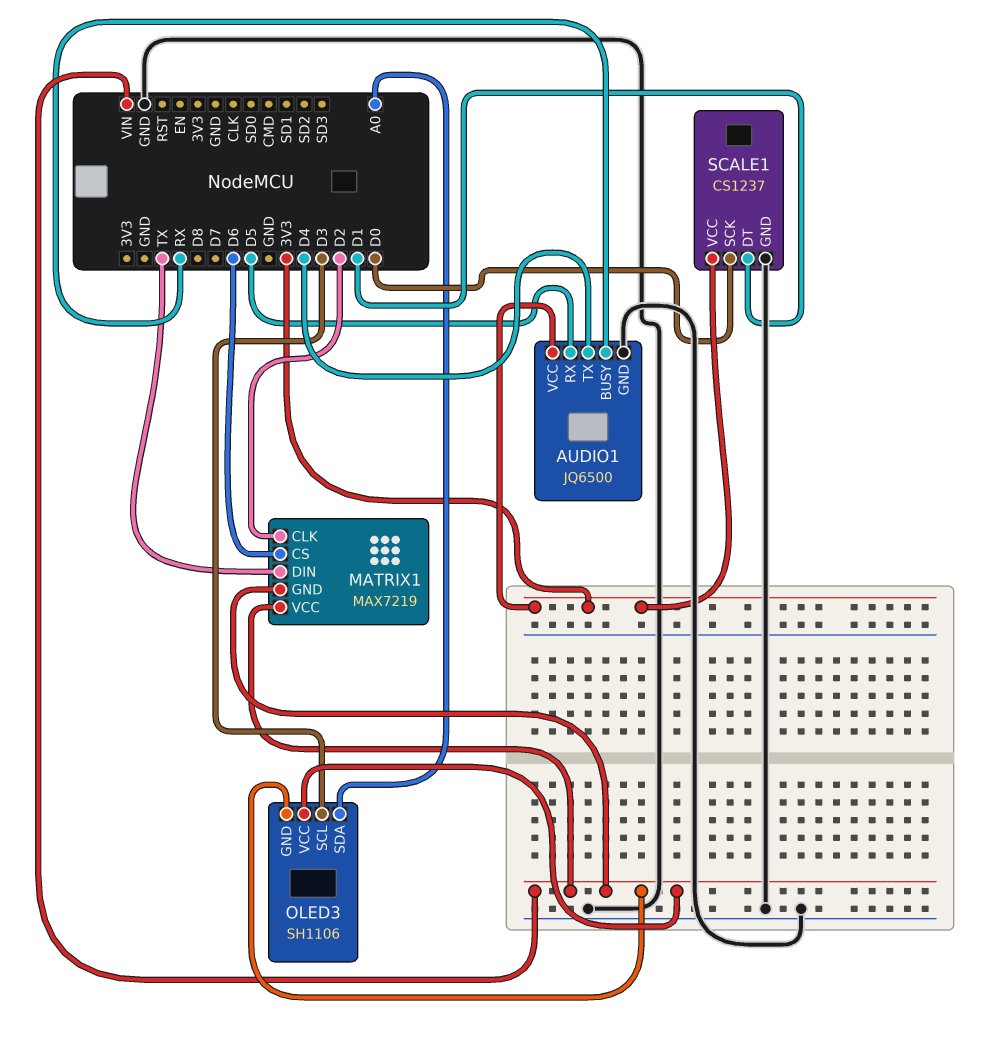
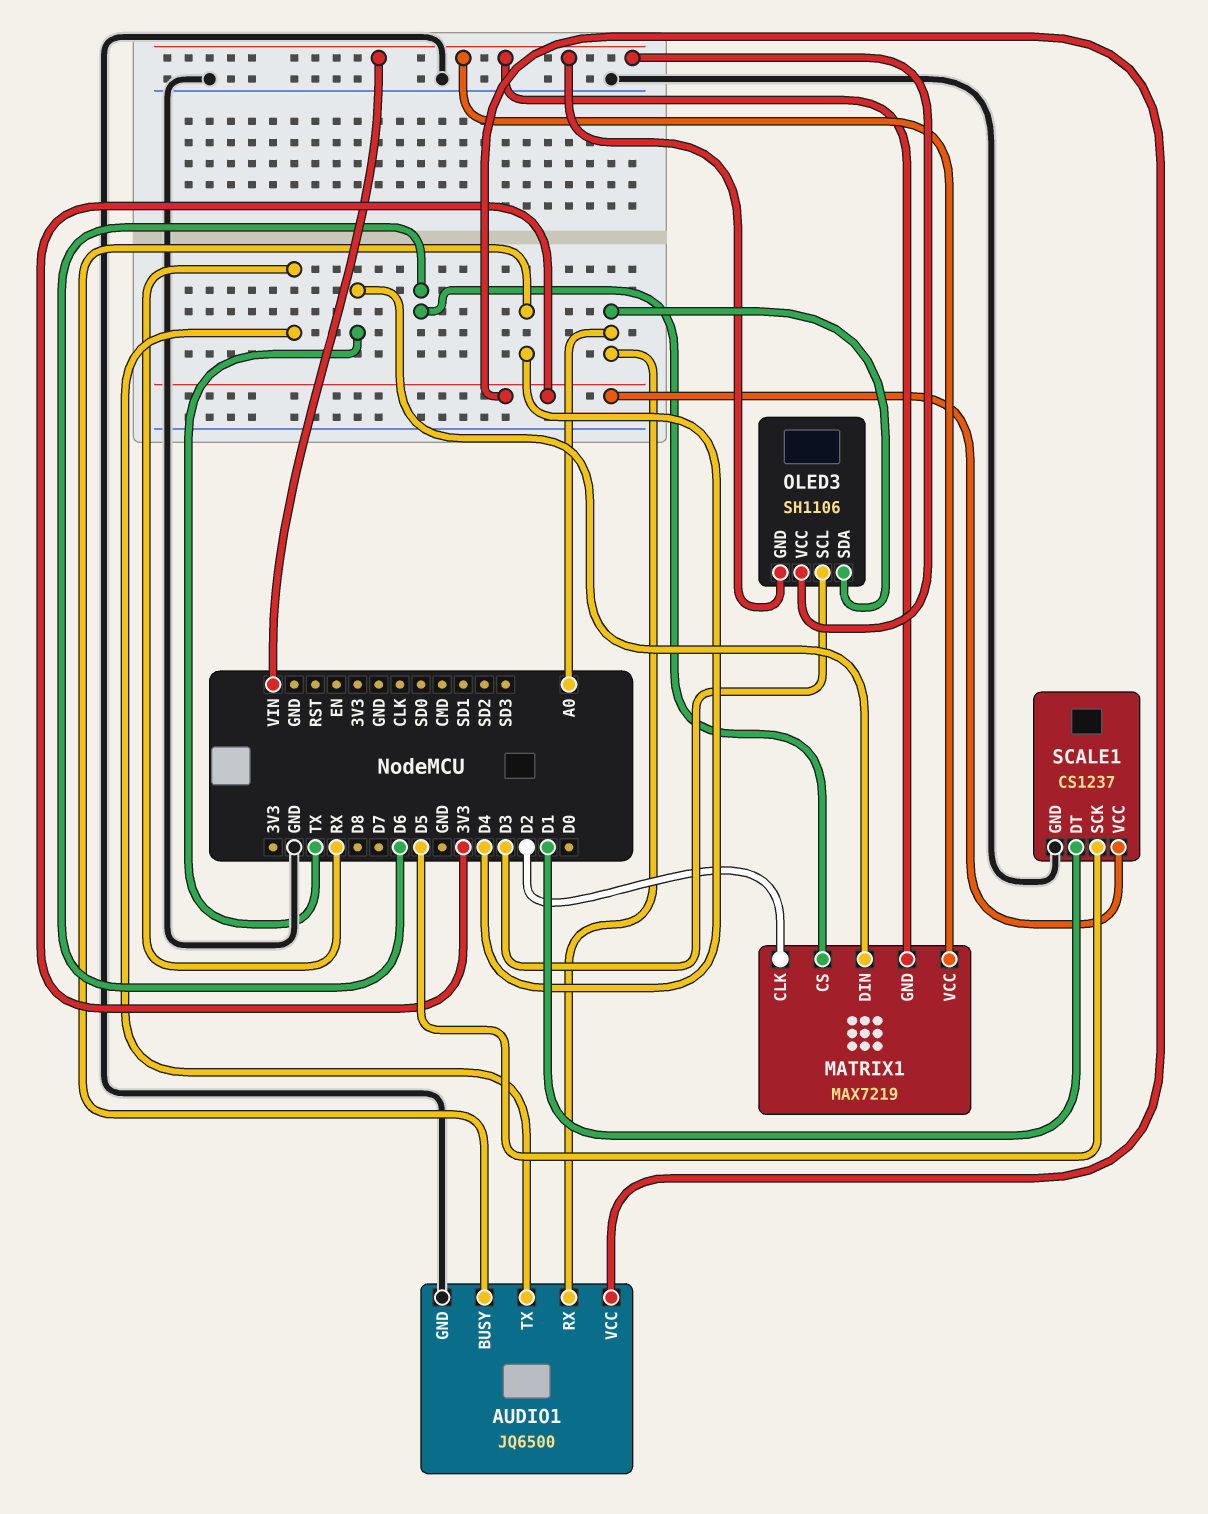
AUDIO1 pin BUSY: RX -> D4
AUDIO1 pin RX: D5 -> A0
AUDIO1 pin TX: D4 -> RX
SCALE1 pin SCK: D0 -> D5

